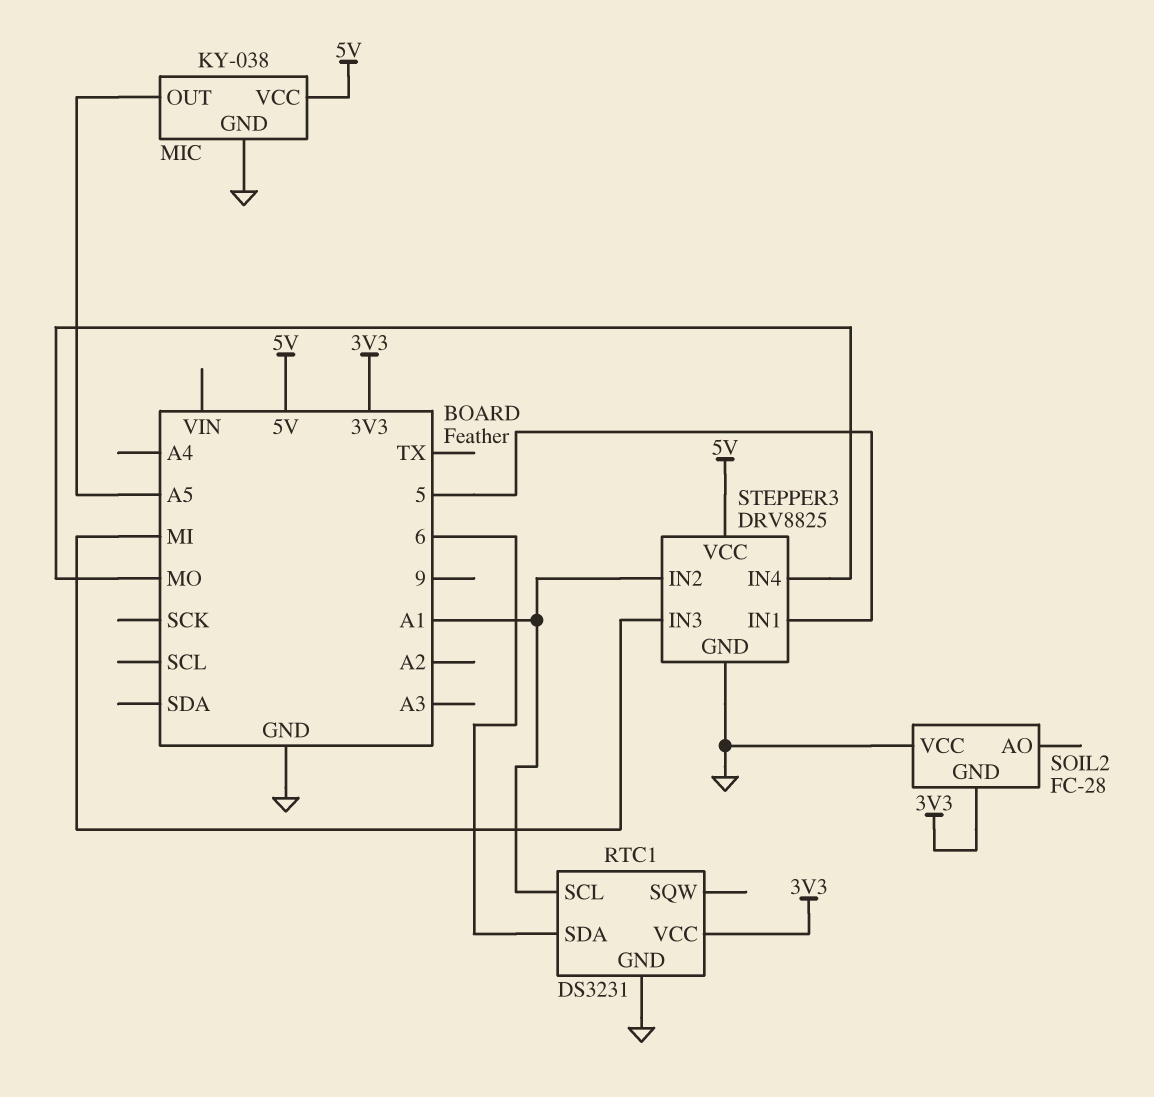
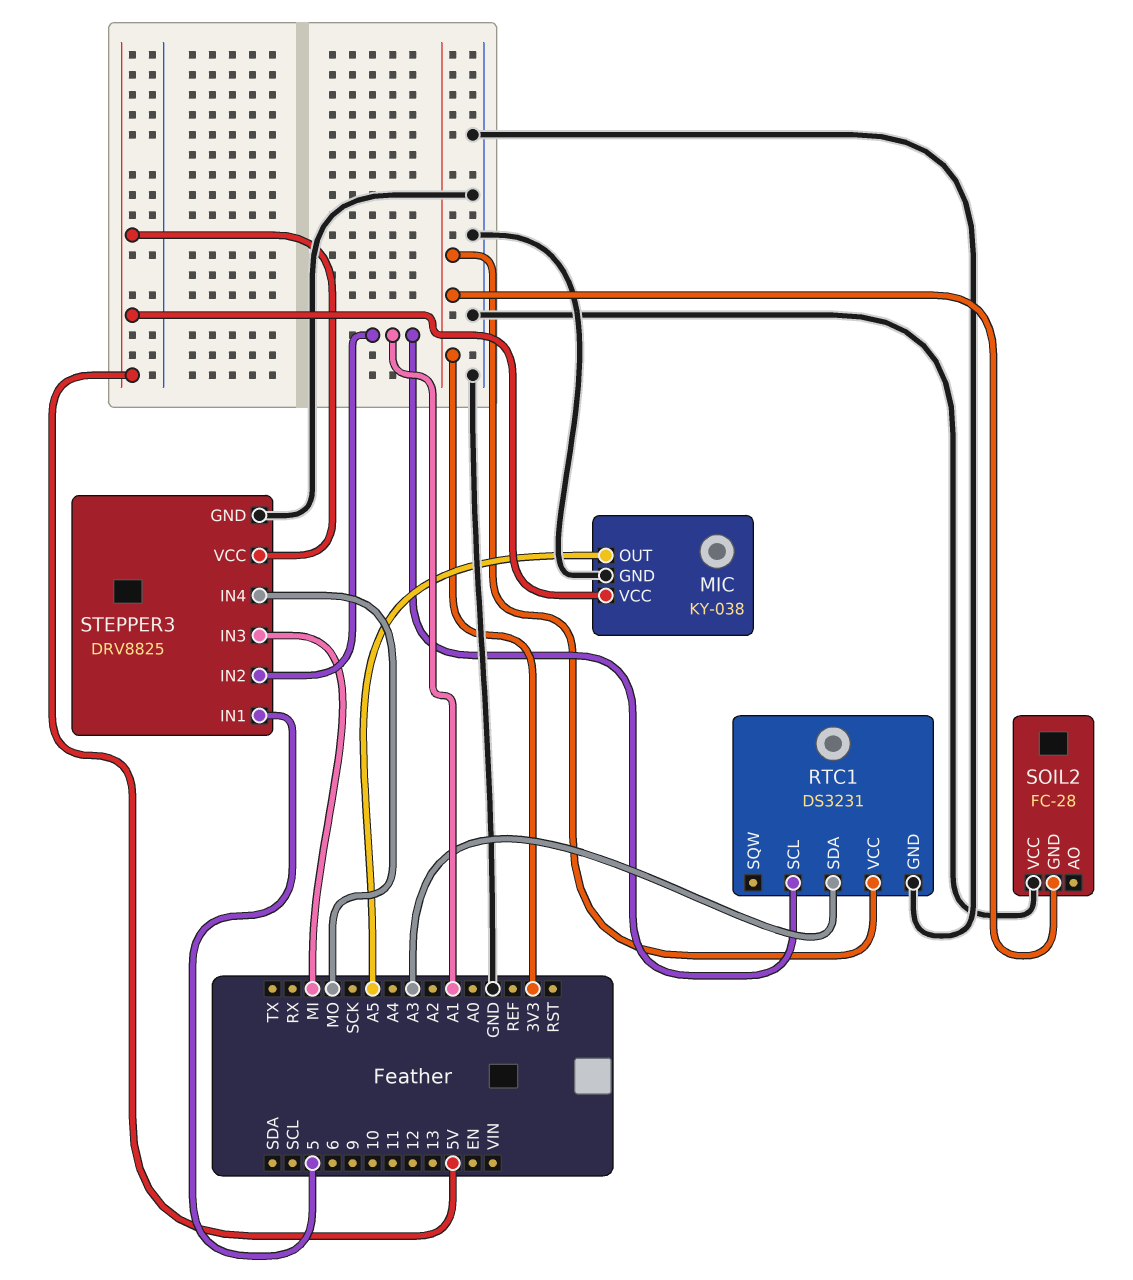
RTC1 pin SDA: 6 -> A3

